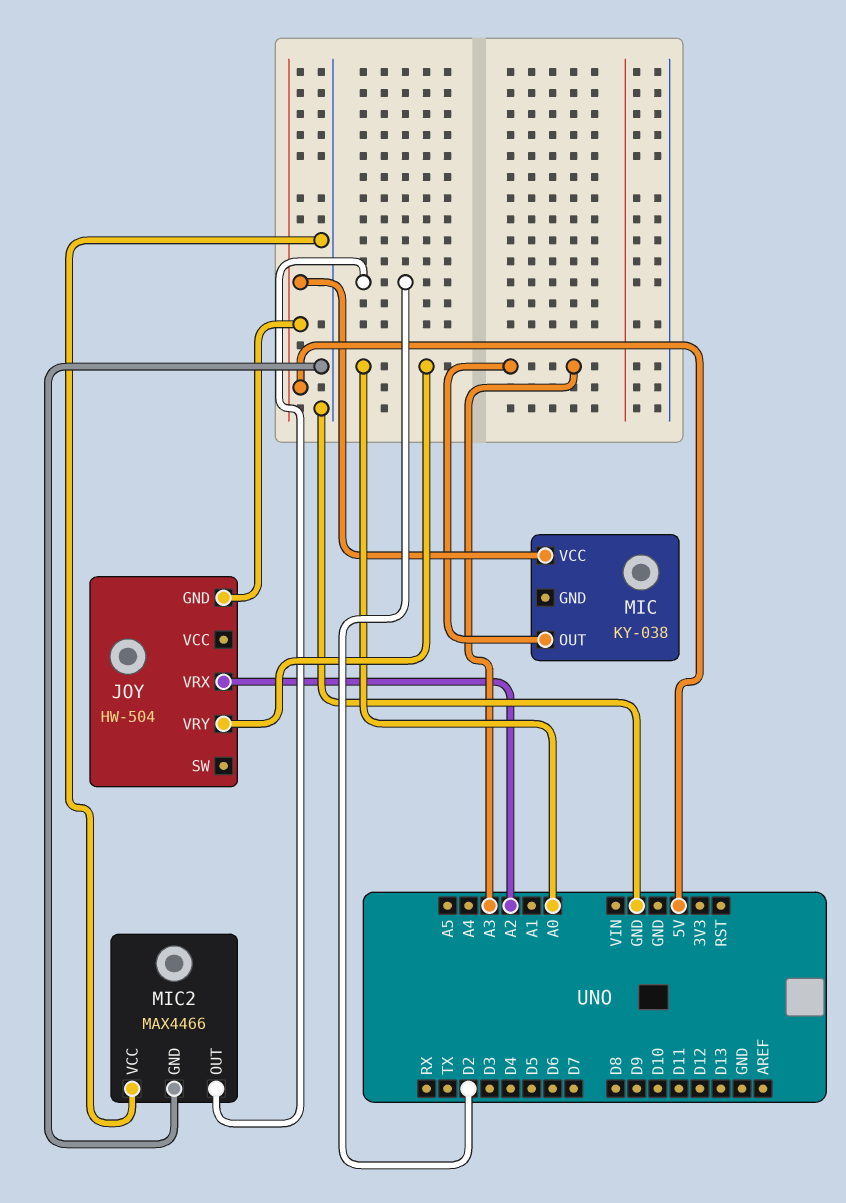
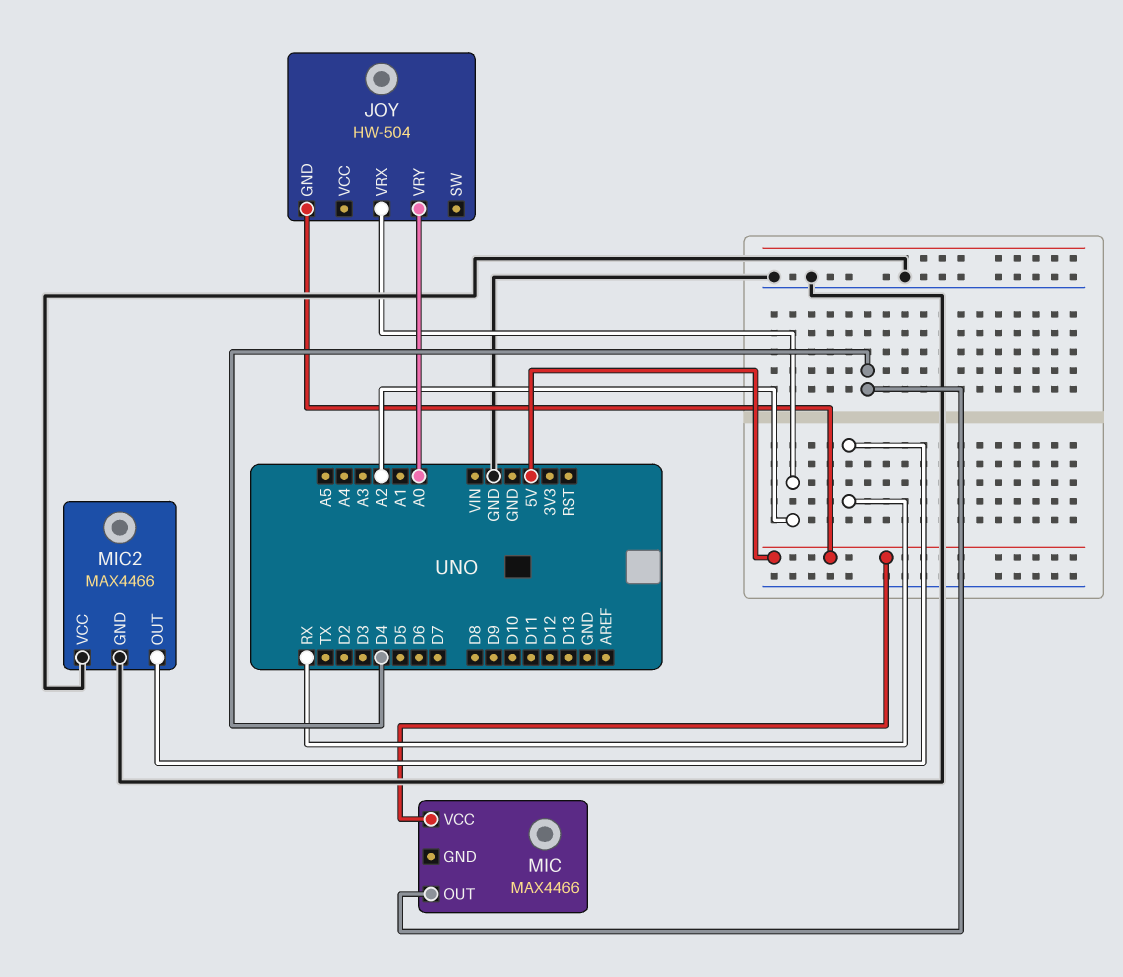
MIC: KY-038 -> MAX4466
MIC pin OUT: A3 -> D4
MIC2 pin OUT: D2 -> RX

